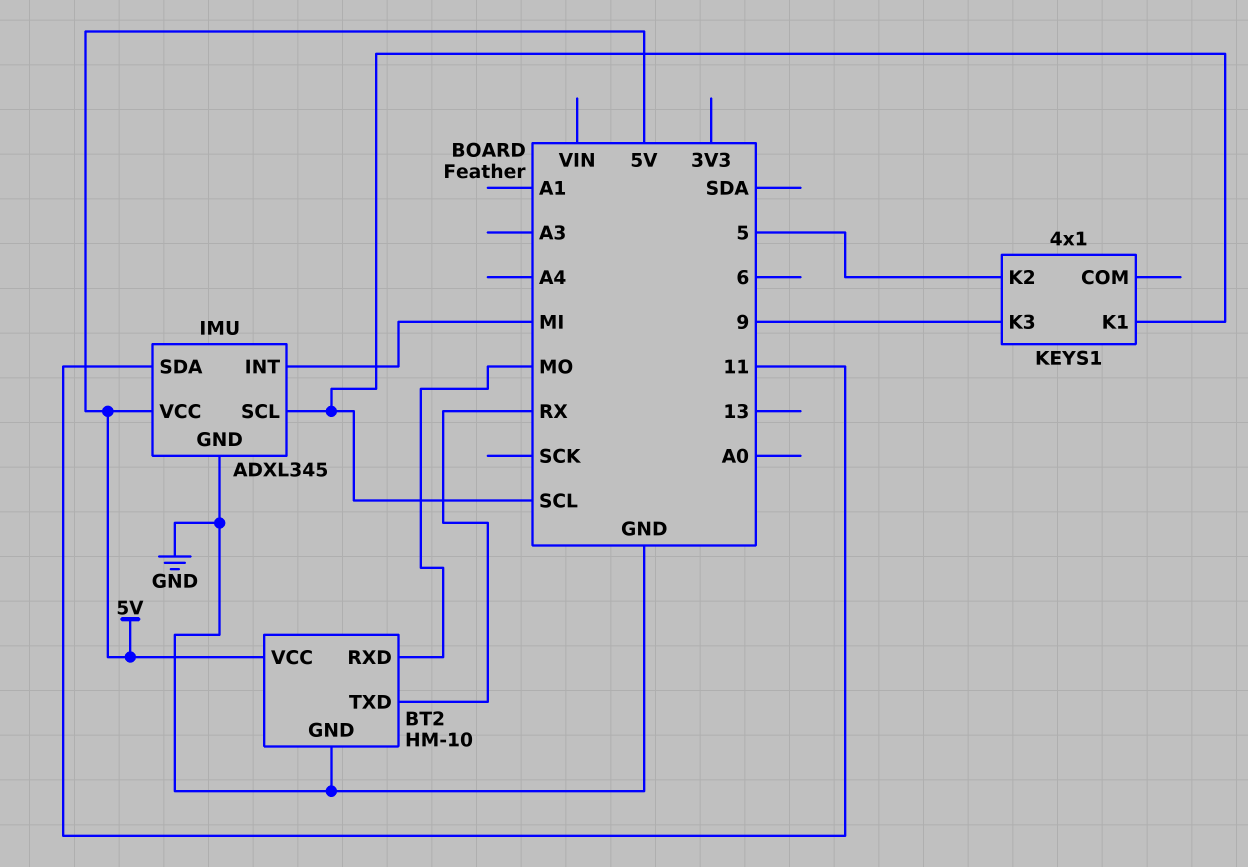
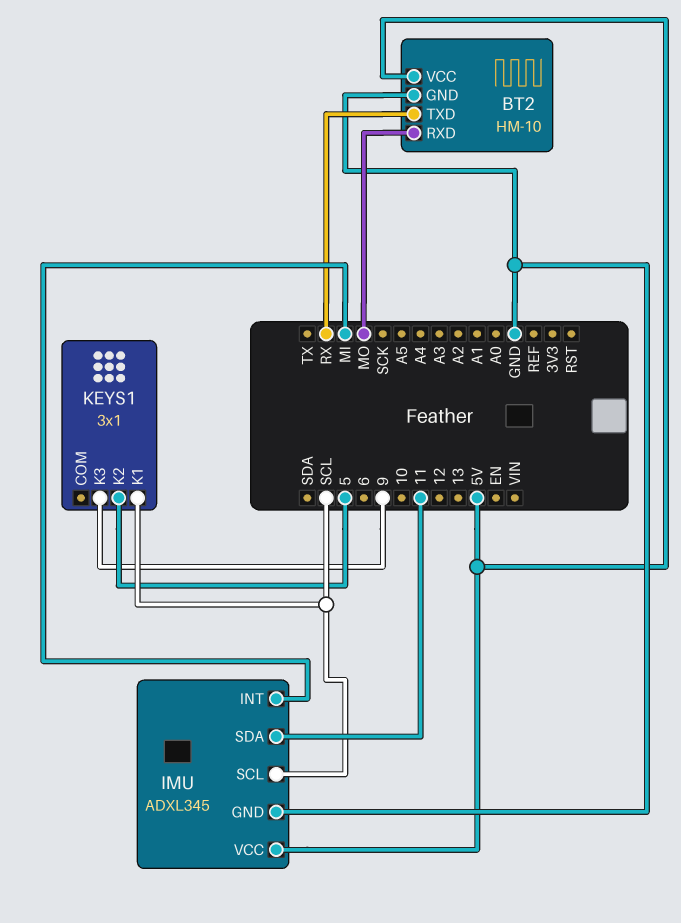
KEYS1: 4x1 -> 3x1

